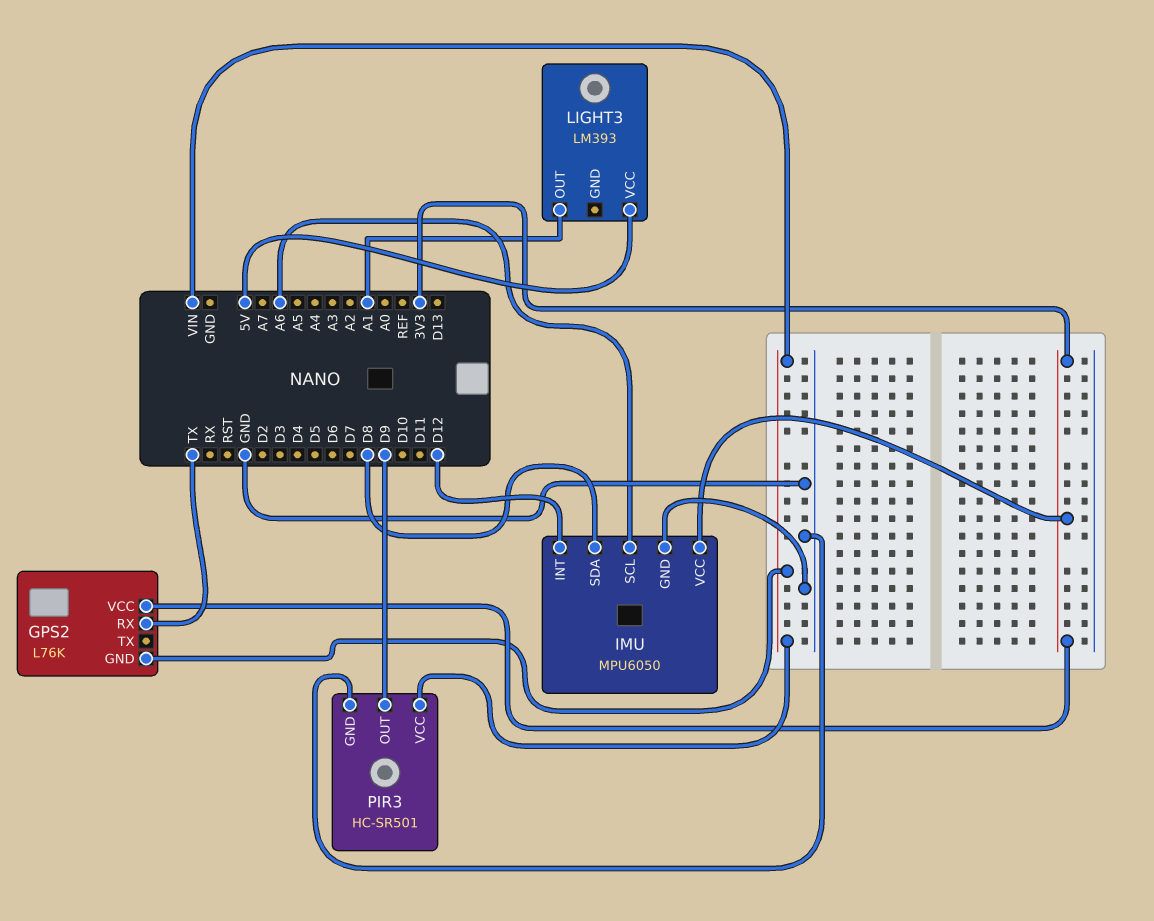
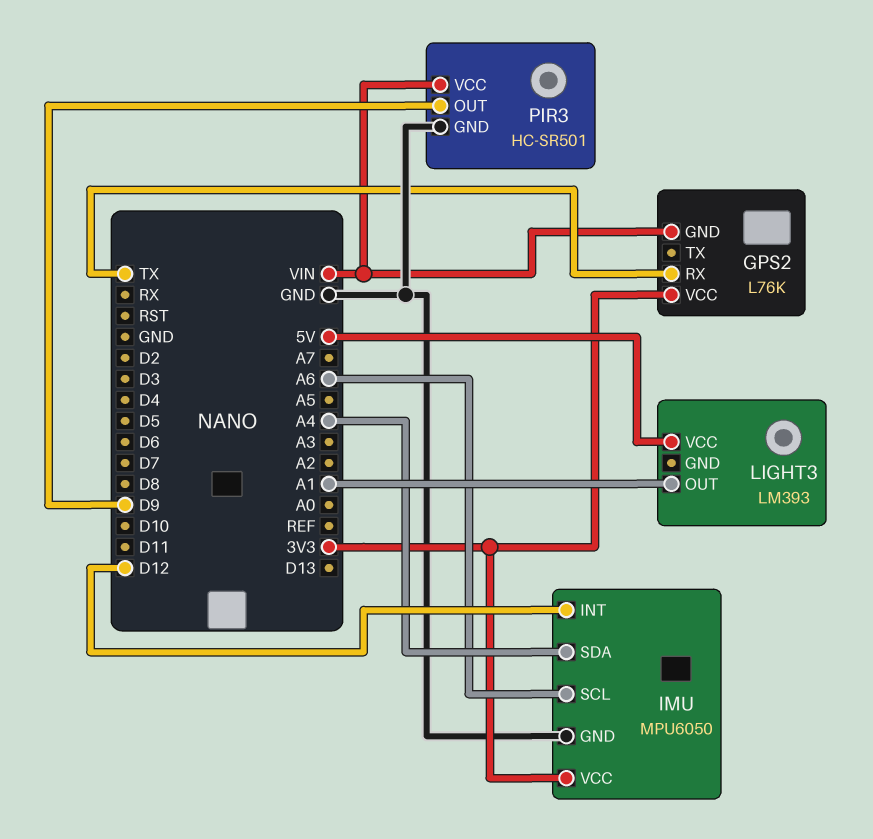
IMU pin SDA: D8 -> A4

